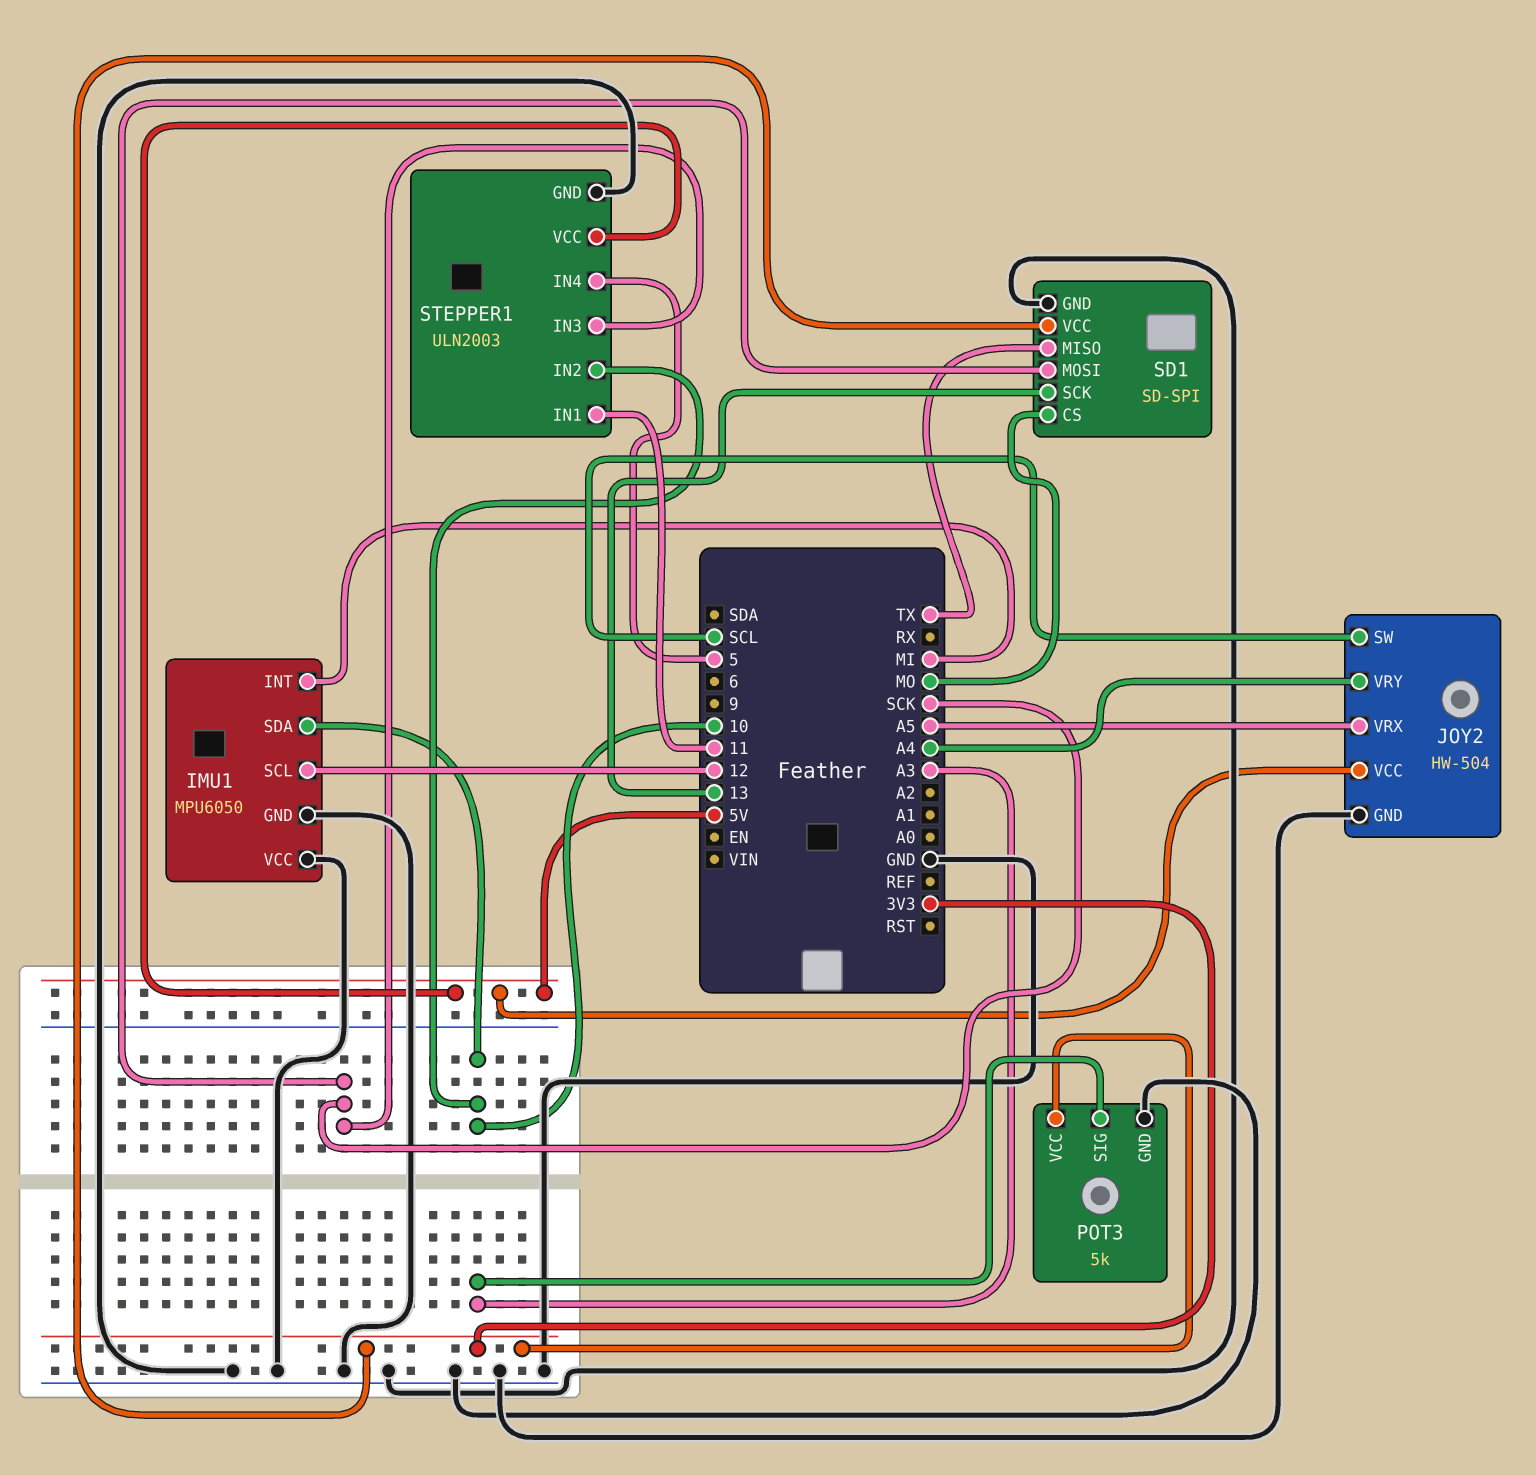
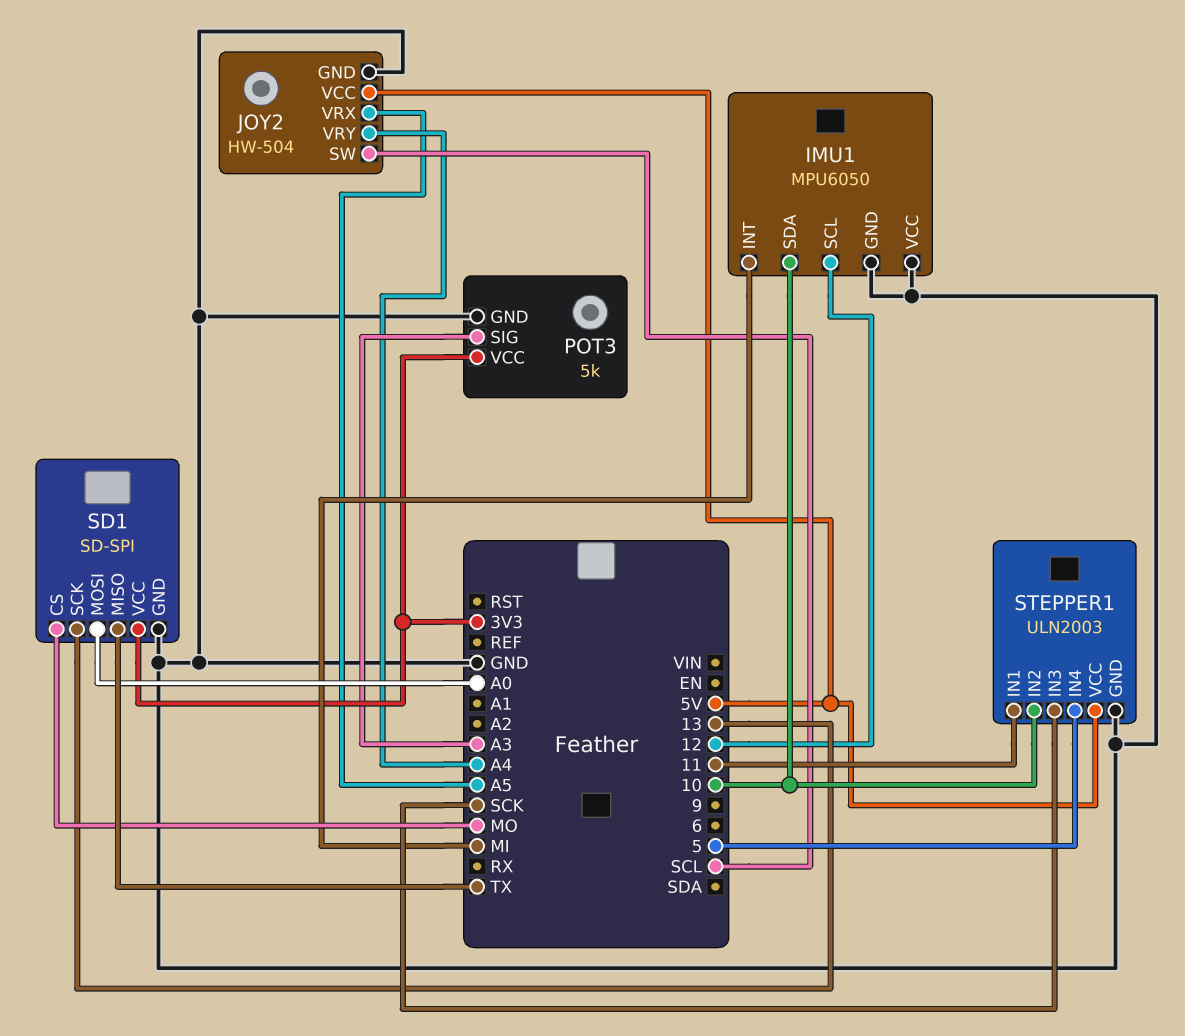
SD1 pin MOSI: SCK -> A0

